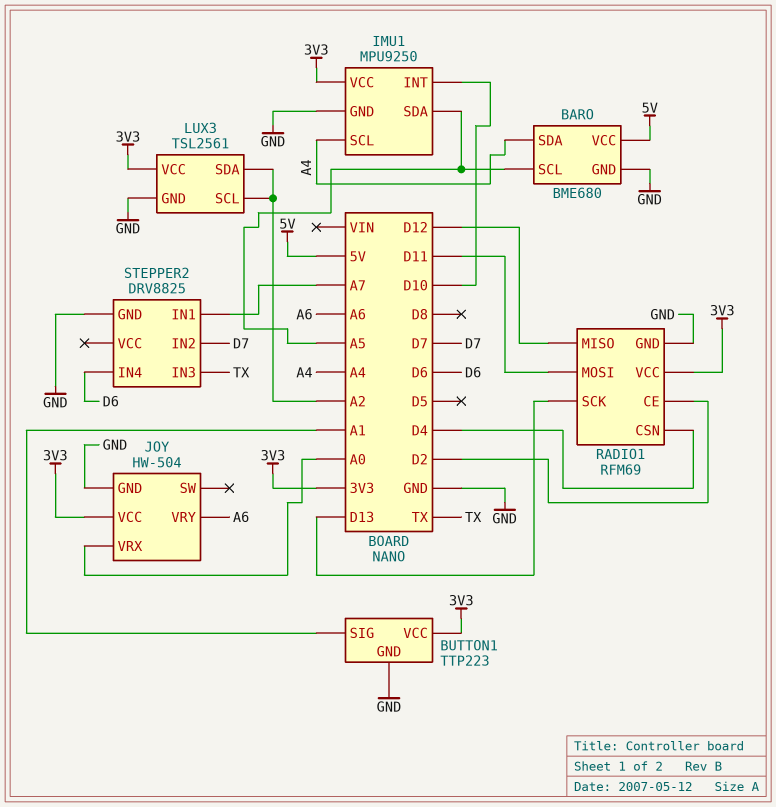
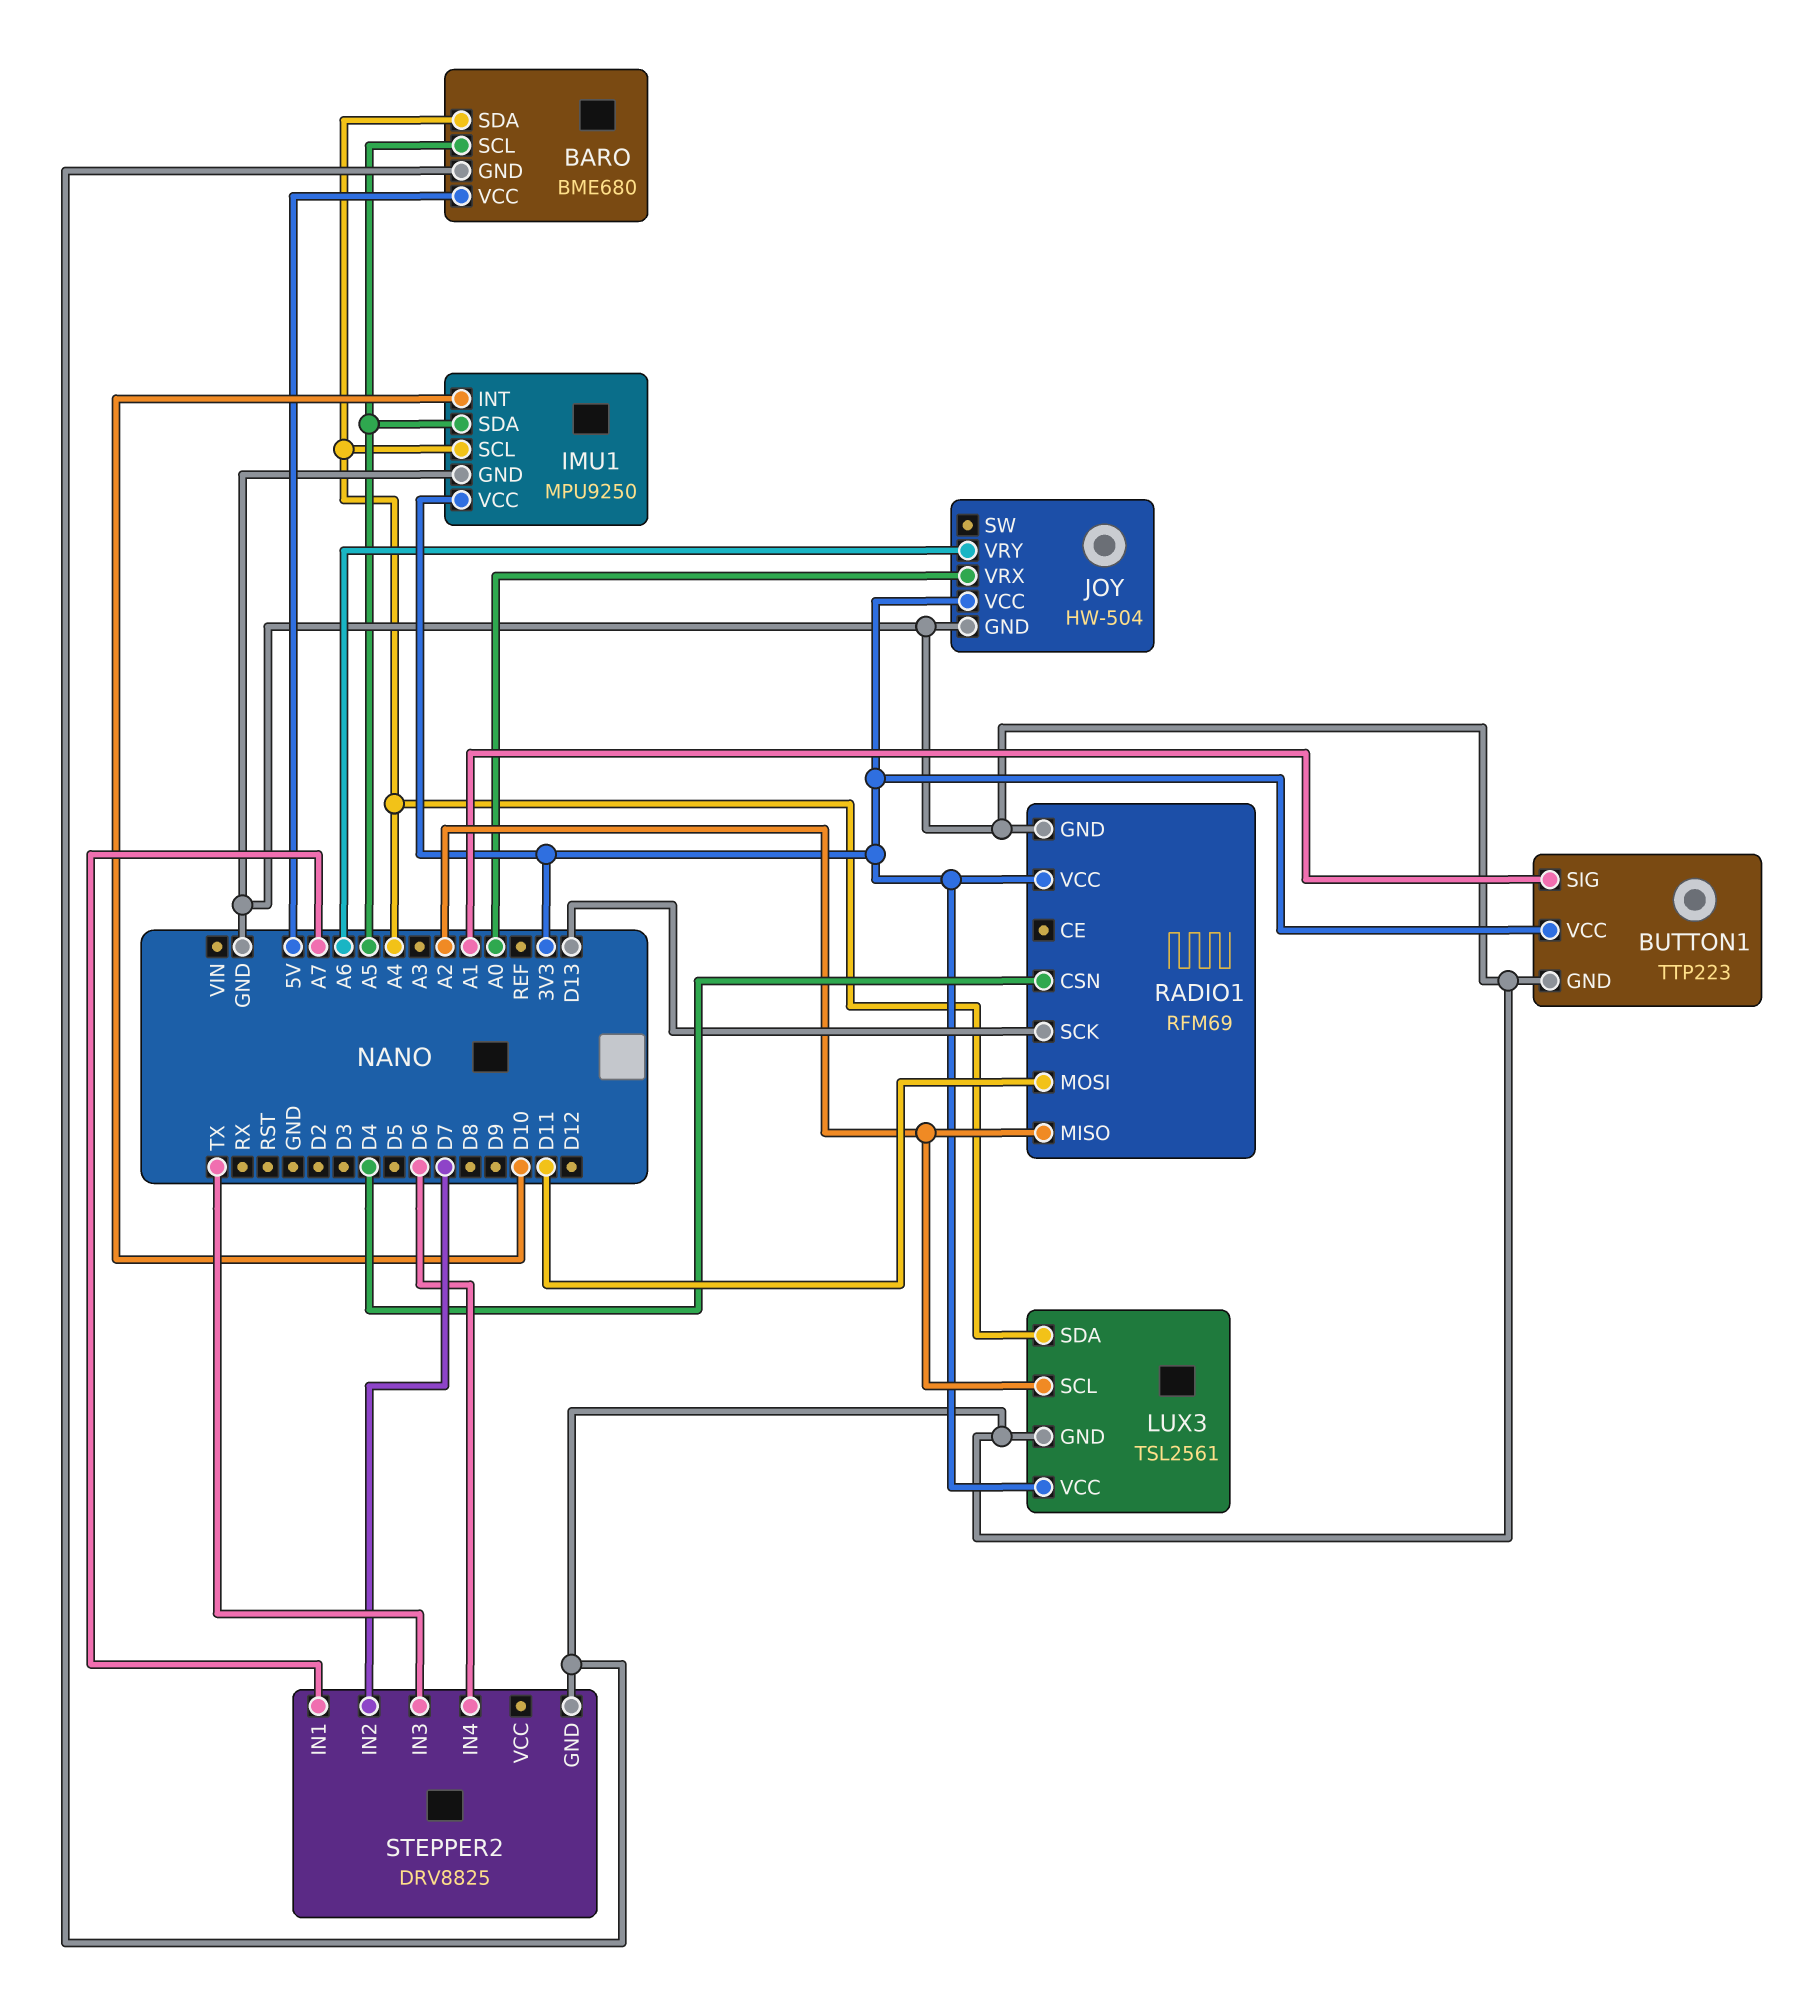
LUX3 pin SDA: A2 -> A4
RADIO1 pin CE: D2 -> none
RADIO1 pin MISO: D12 -> A2

